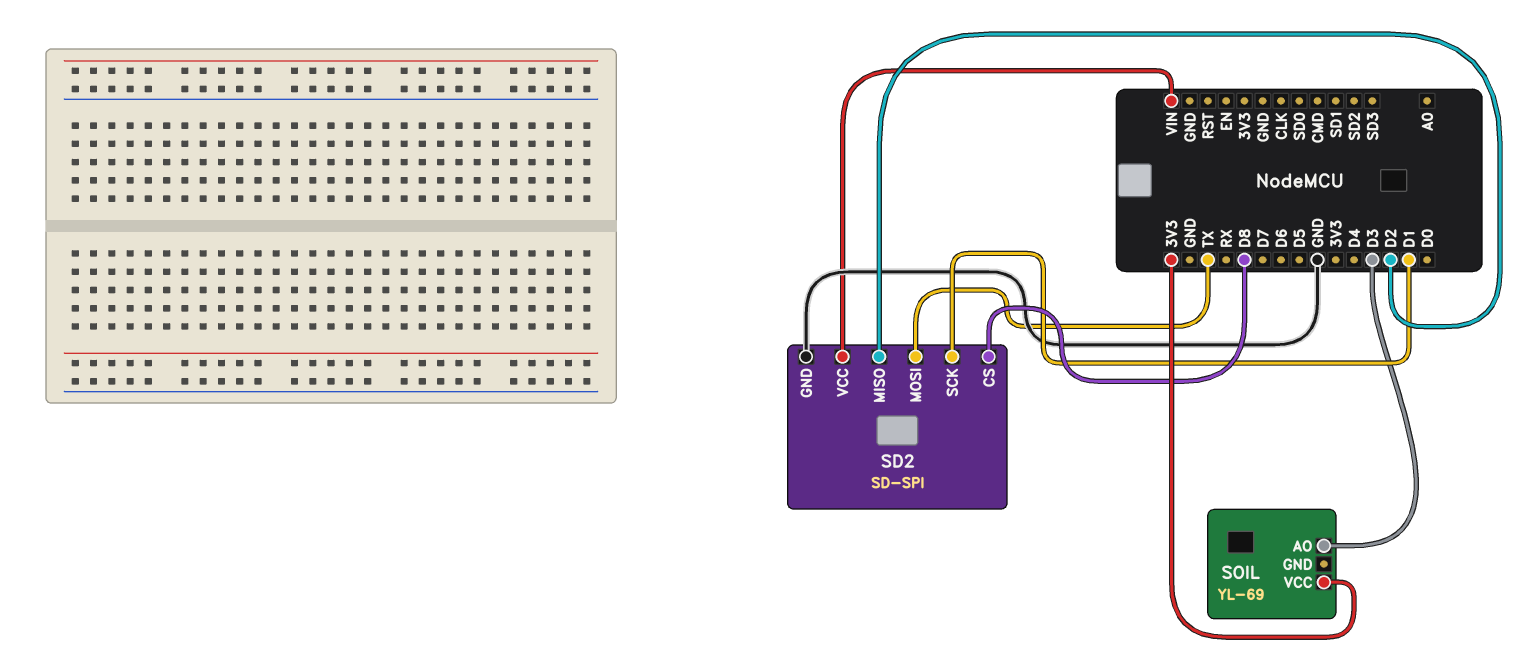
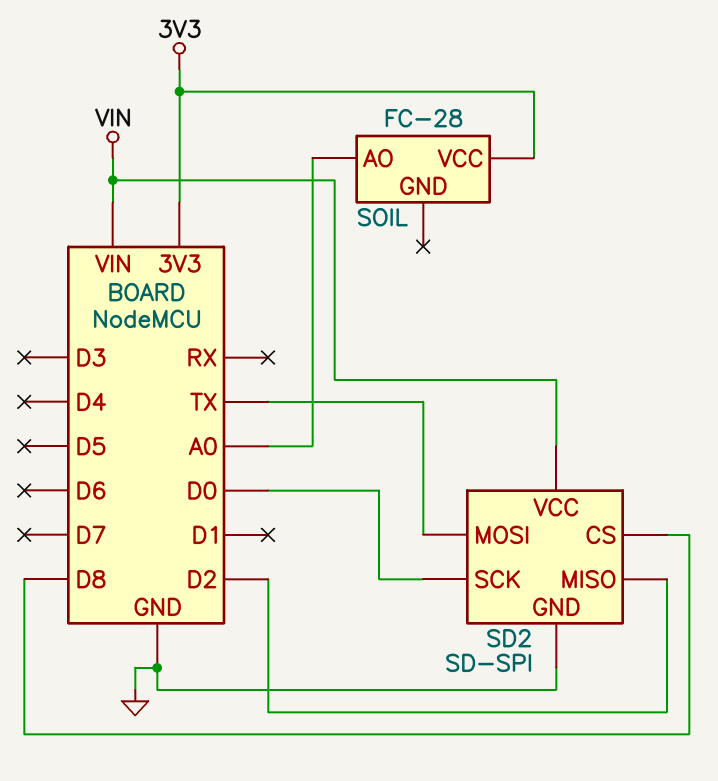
SD2 pin SCK: D1 -> D0
SOIL: YL-69 -> FC-28
SOIL pin AO: D3 -> A0

